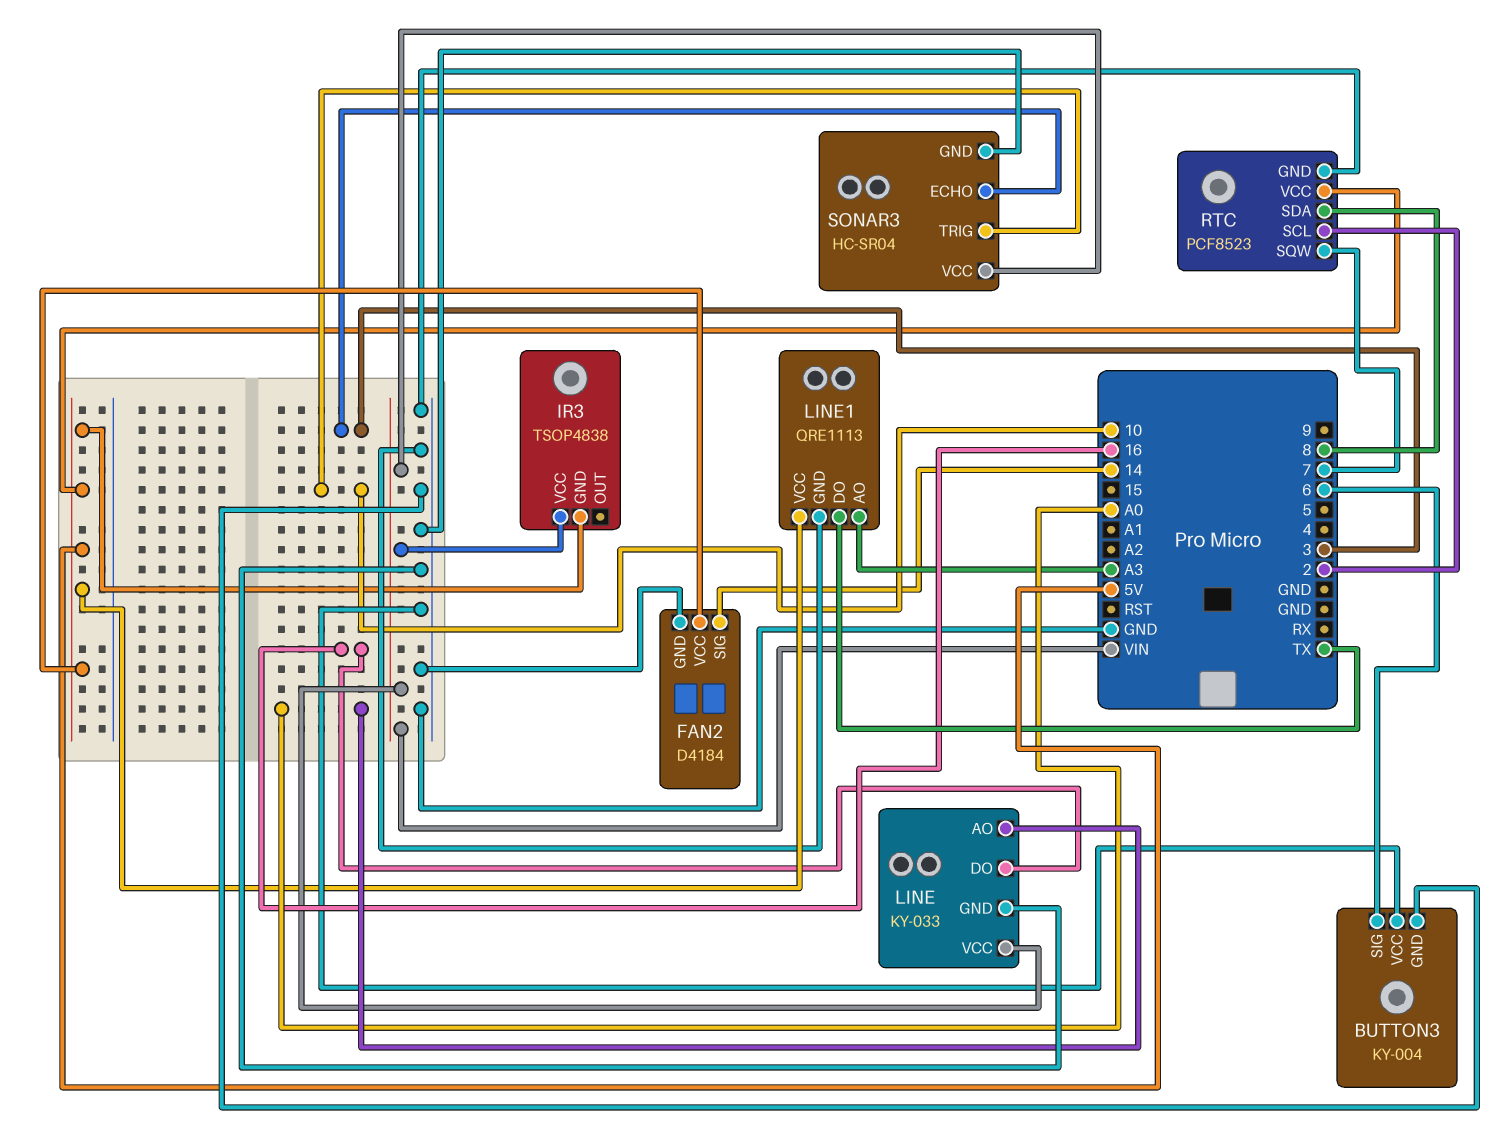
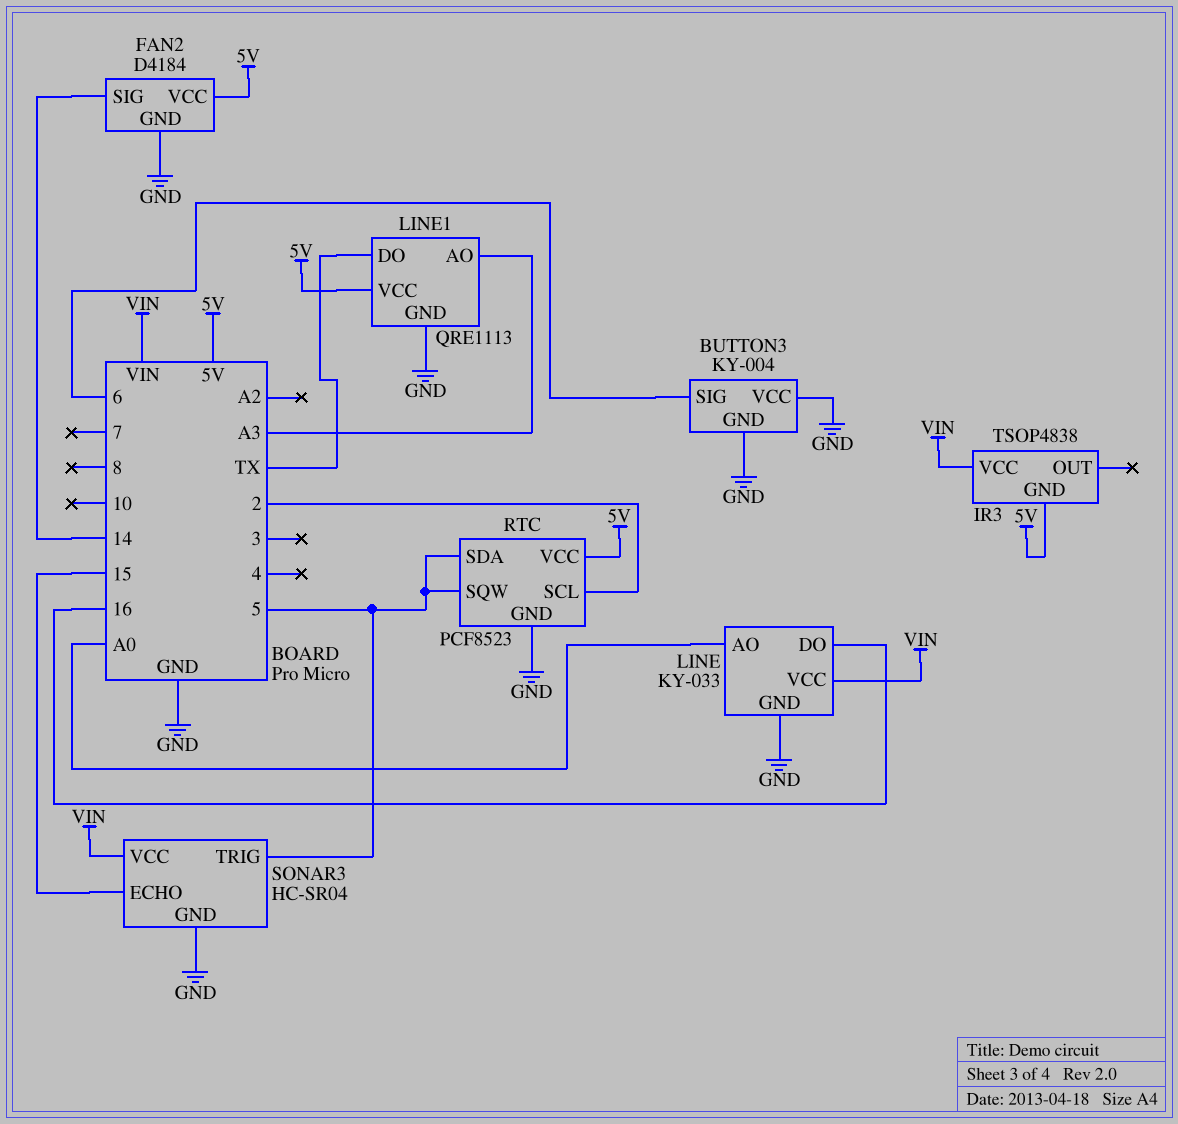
RTC pin SDA: 8 -> 5
RTC pin SQW: 7 -> 5
SONAR3 pin ECHO: 3 -> 15
SONAR3 pin TRIG: 10 -> 5

